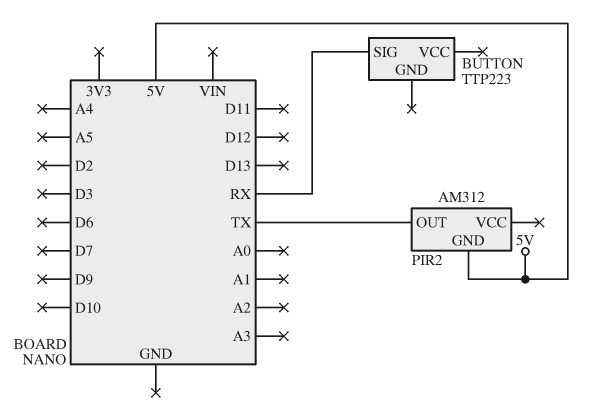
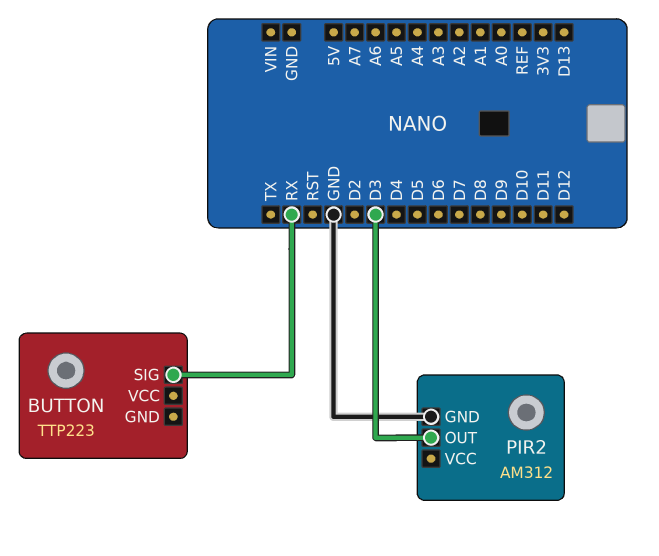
PIR2 pin GND: 5V -> GND
PIR2 pin OUT: TX -> D3

